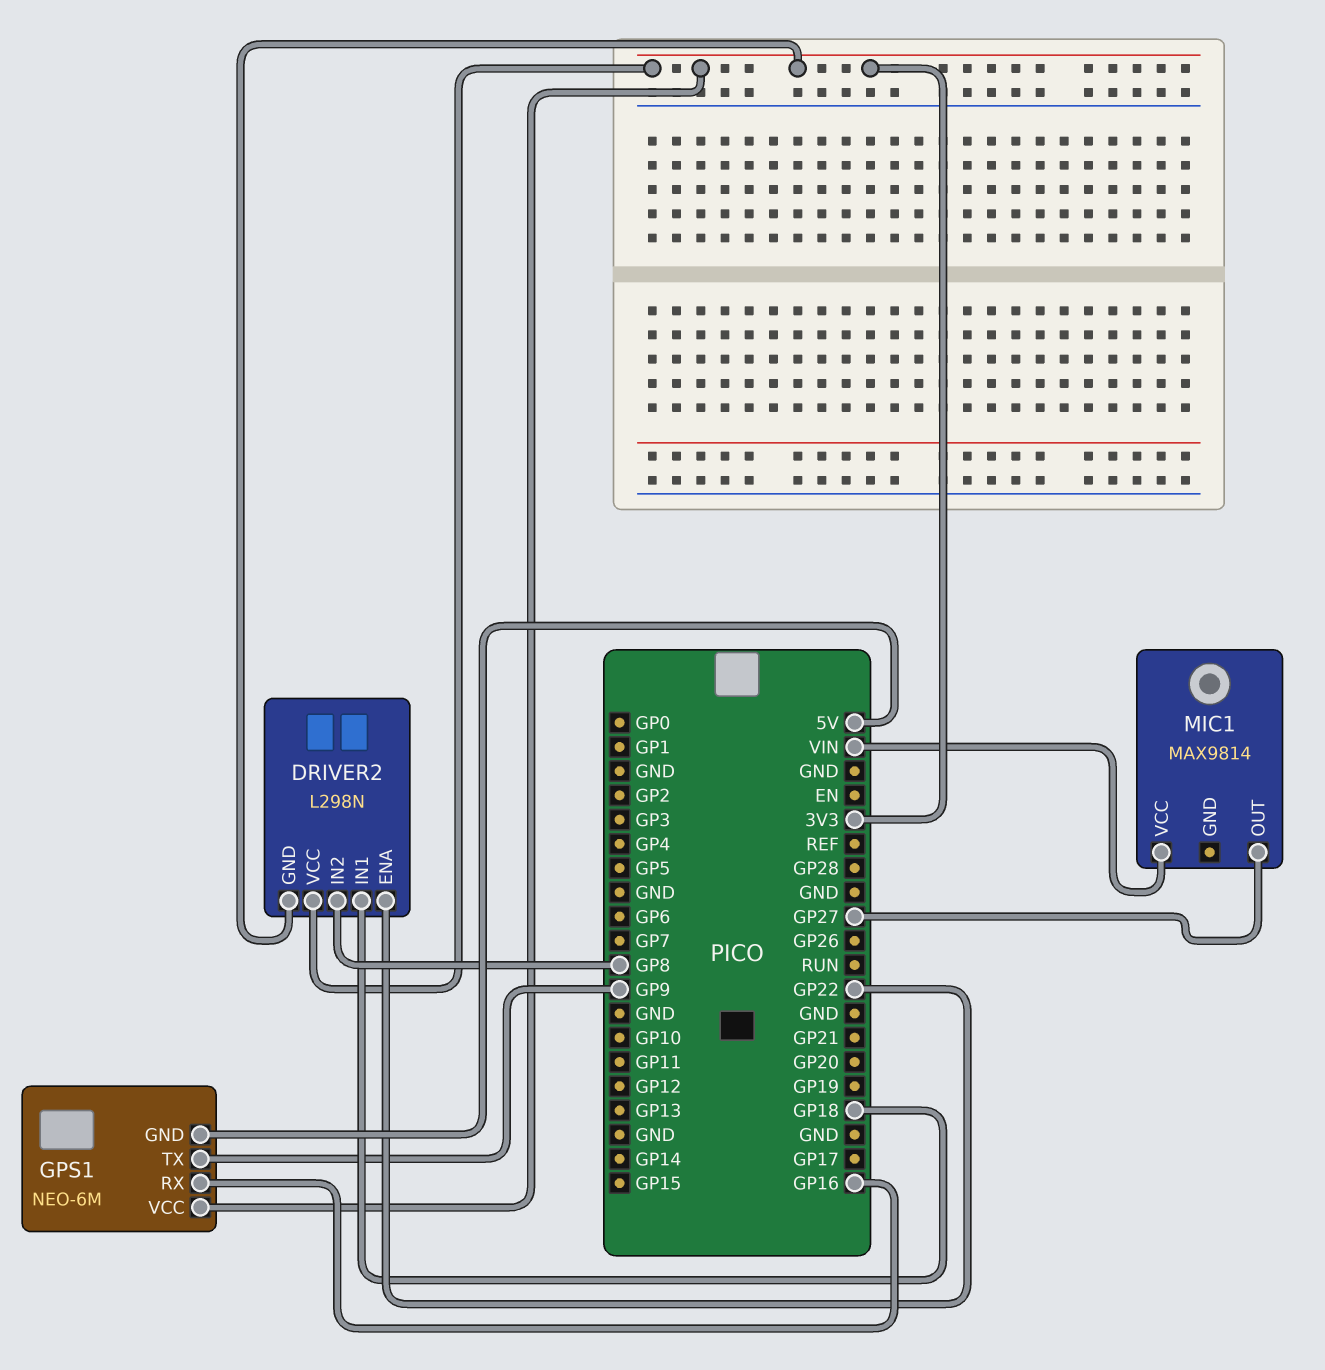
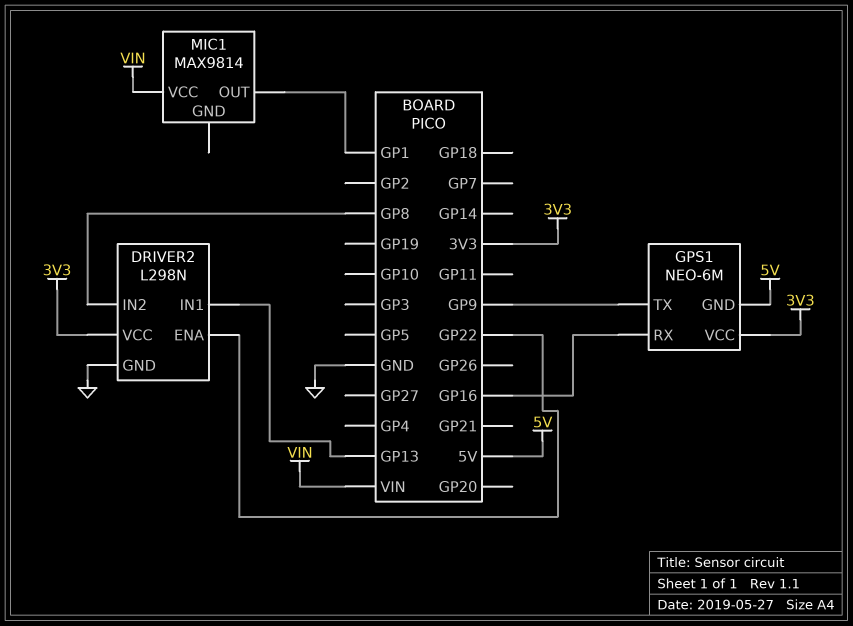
DRIVER2 pin GND: 3V3 -> GND
DRIVER2 pin IN1: GP18 -> GP13
MIC1 pin OUT: GP27 -> GP1

